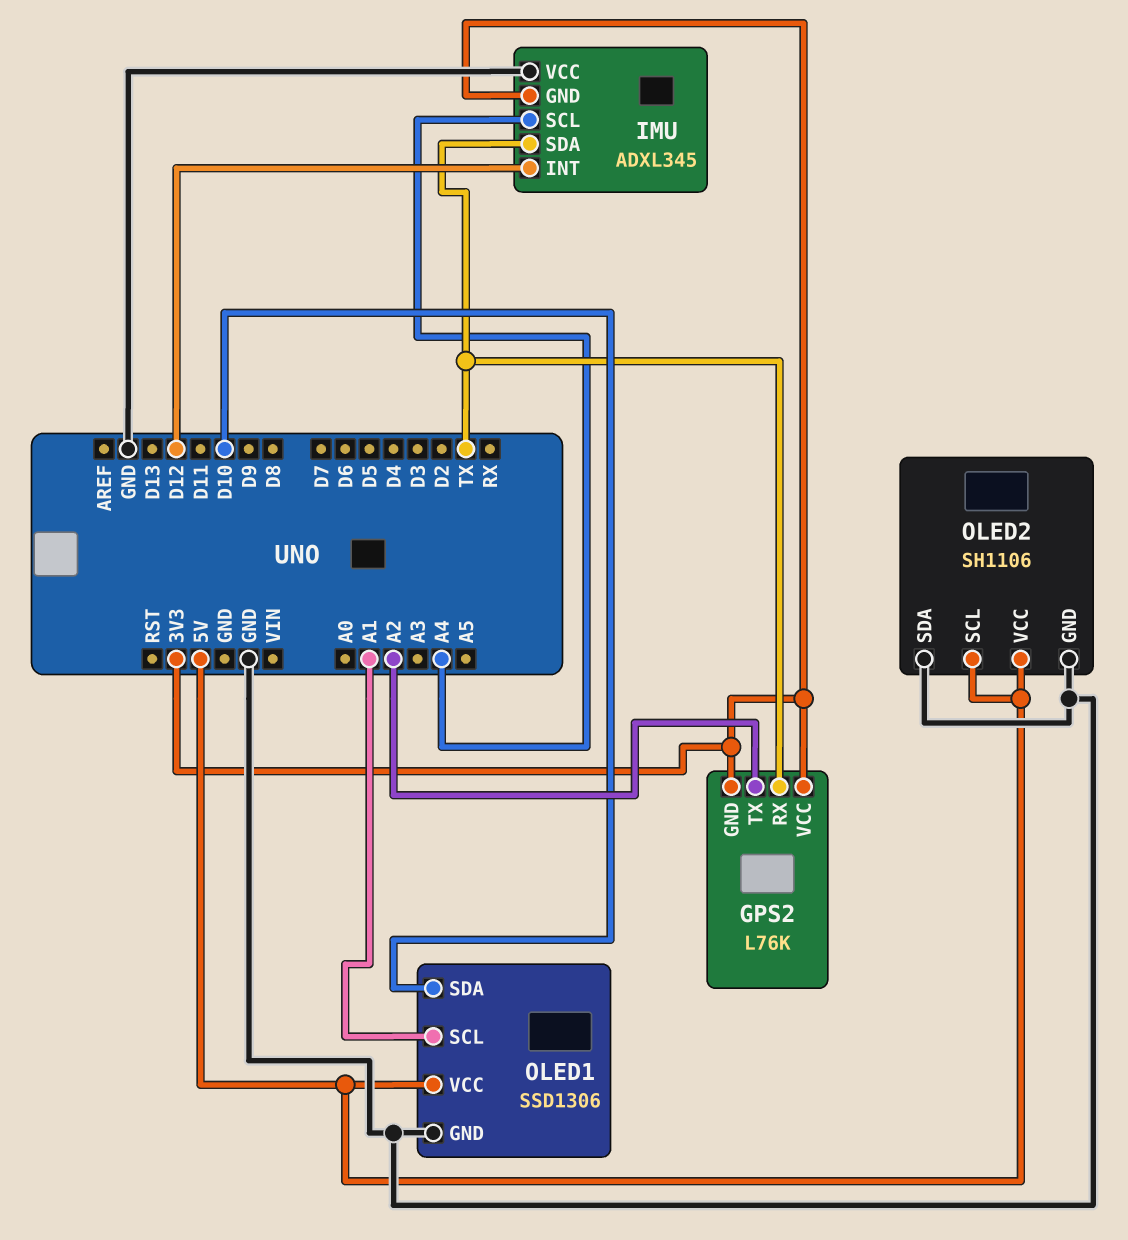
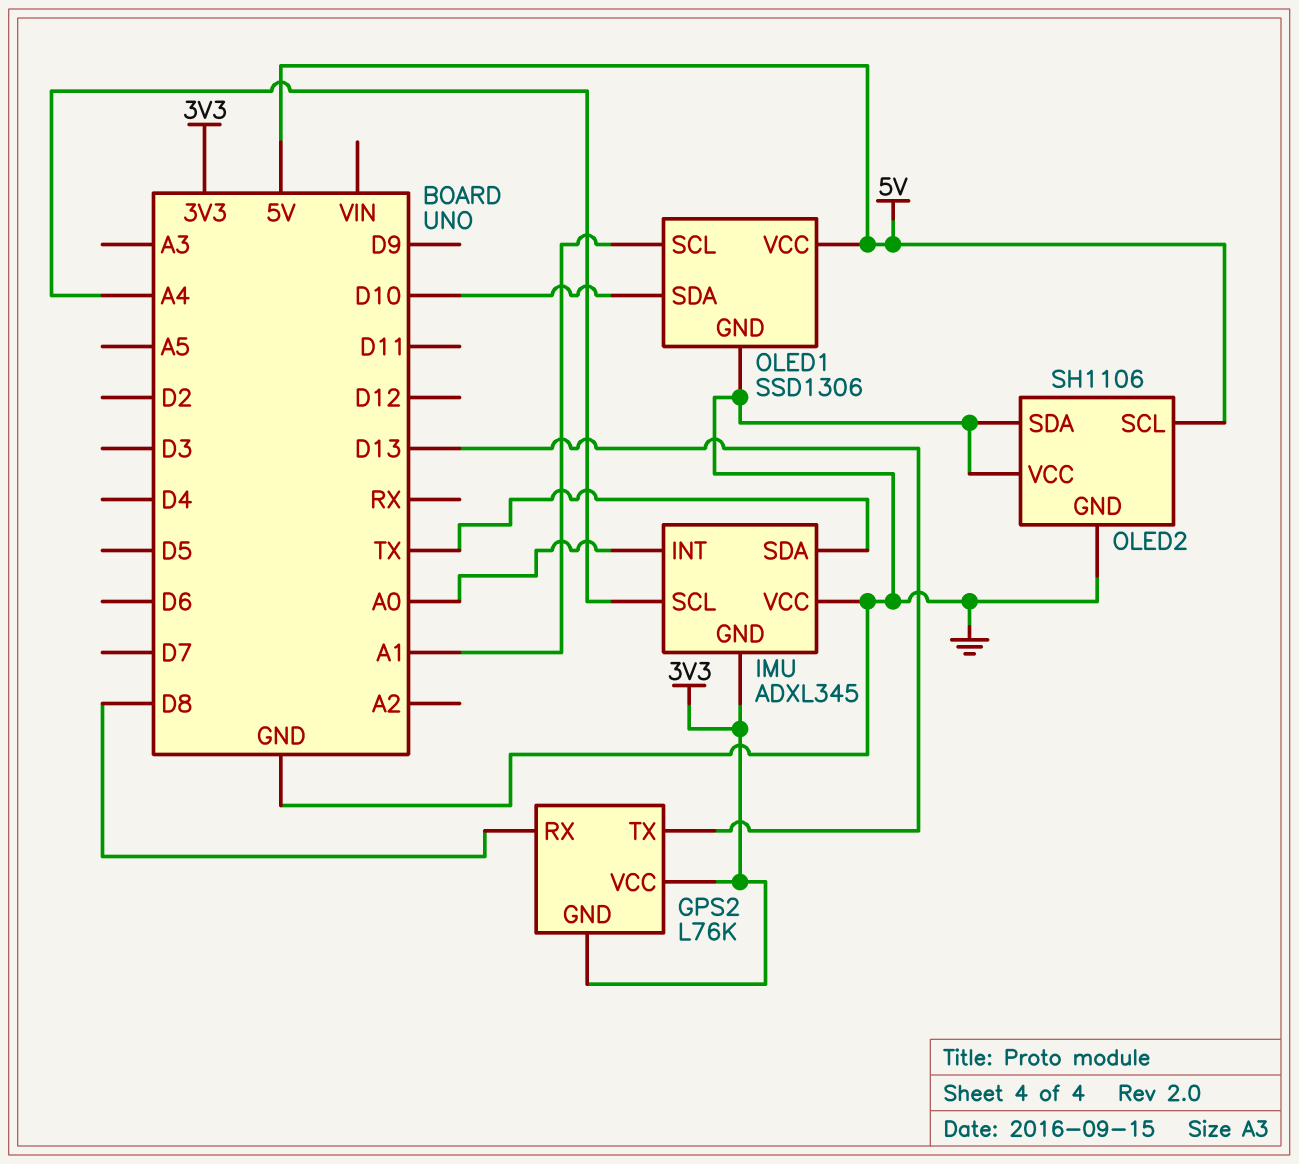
GPS2 pin RX: TX -> D8
GPS2 pin TX: A2 -> D13
IMU pin INT: D12 -> A0
OLED2 pin VCC: 5V -> GND

